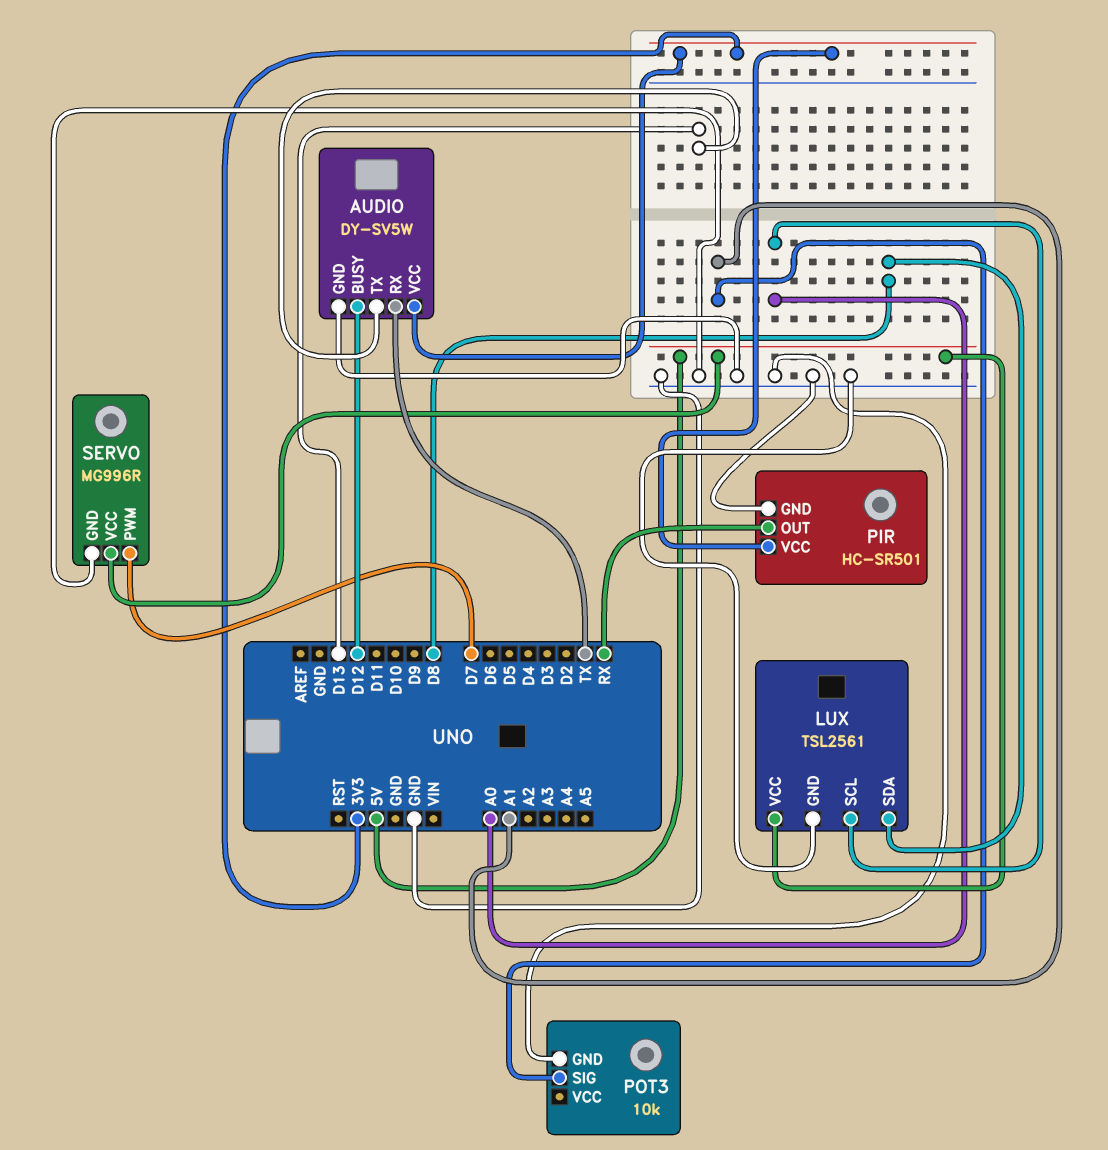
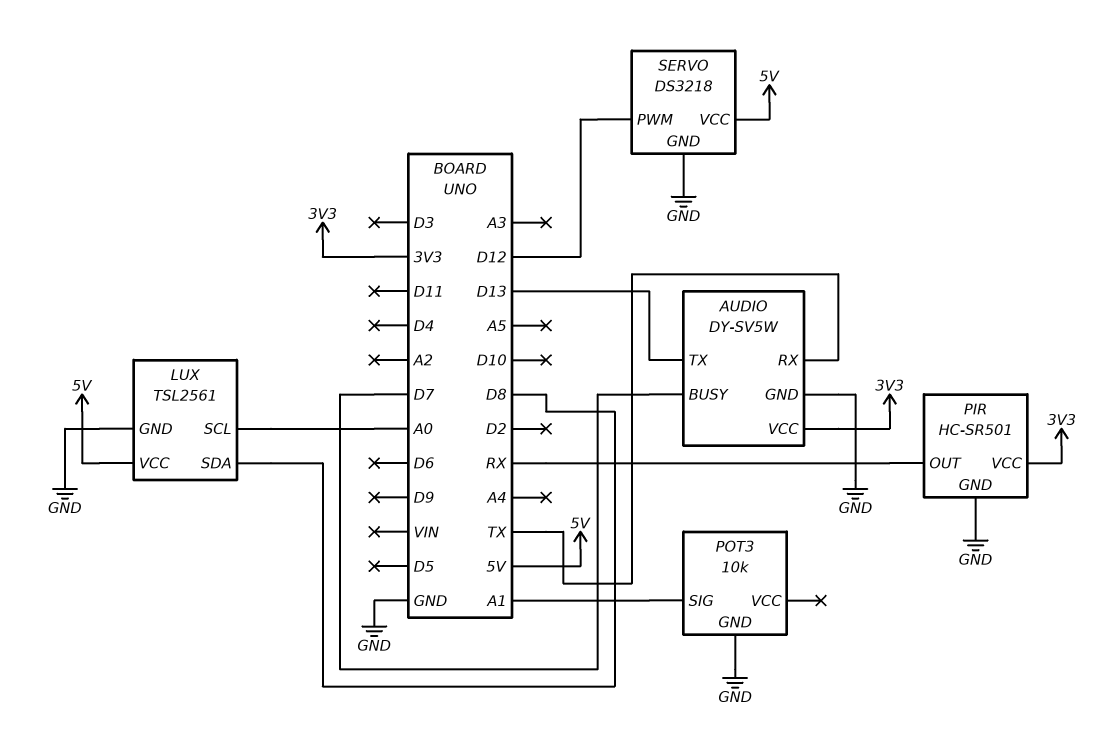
AUDIO pin BUSY: D12 -> D7
SERVO: MG996R -> DS3218
SERVO pin PWM: D7 -> D12

